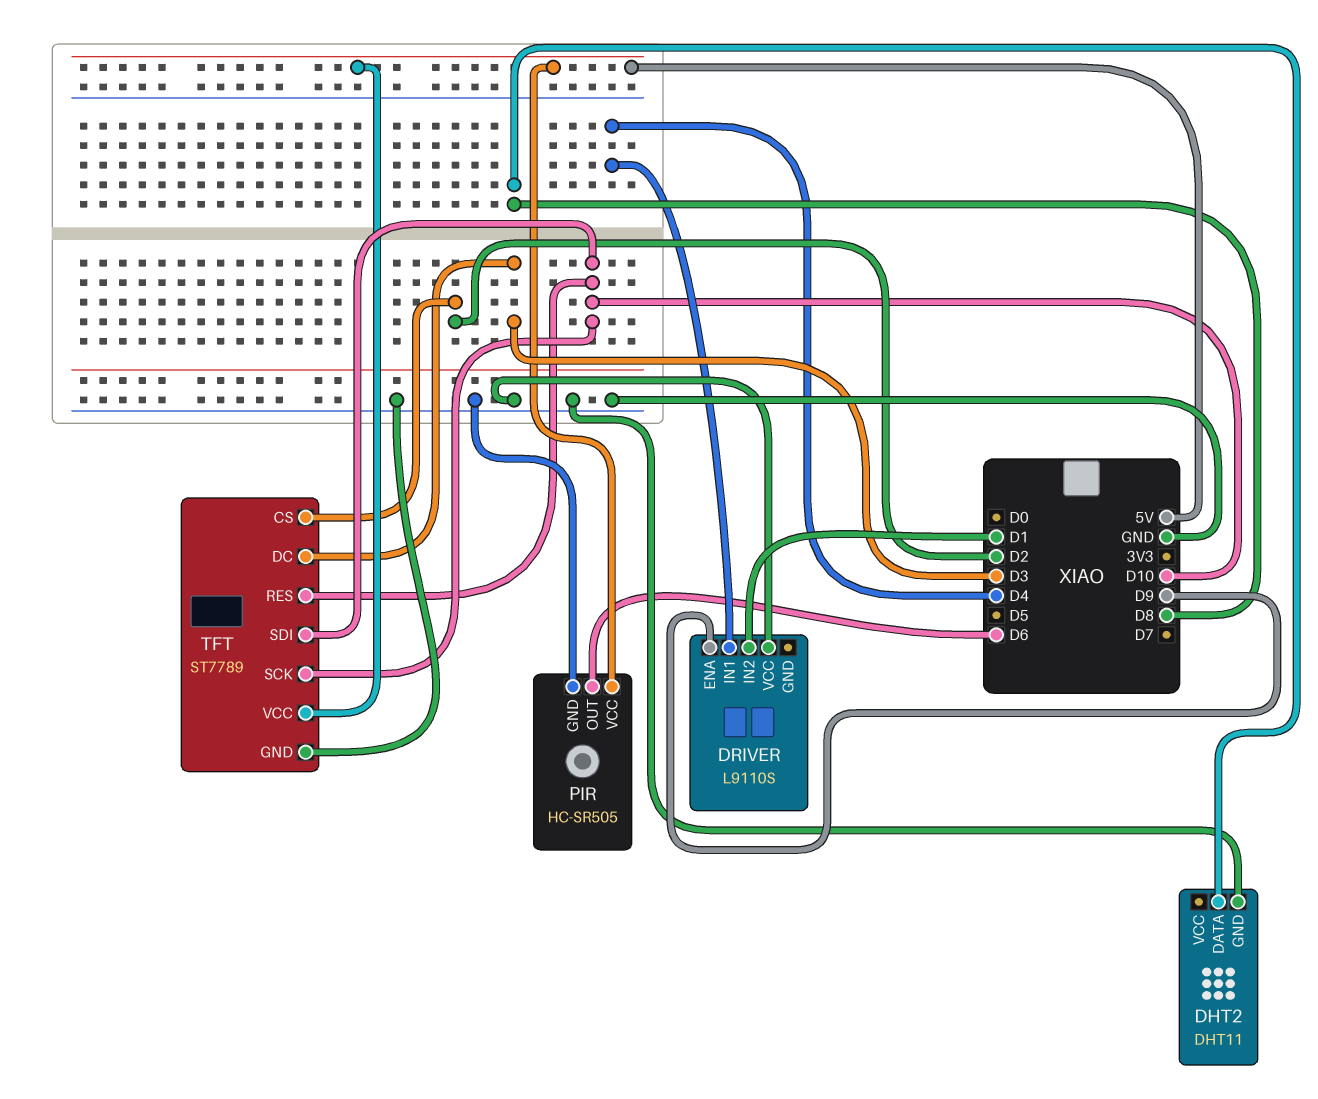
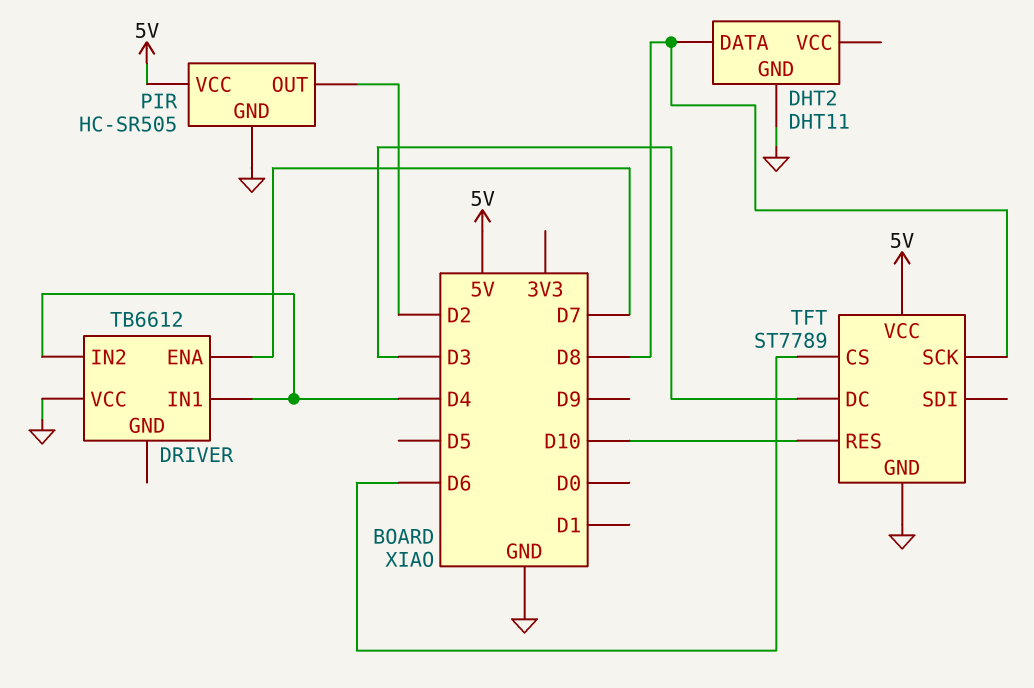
DRIVER: L9110S -> TB6612
DRIVER pin ENA: D9 -> D7
DRIVER pin IN2: D1 -> D4
PIR pin OUT: D6 -> D2
TFT pin CS: D2 -> D6
TFT pin SCK: D10 -> D8
TFT pin SDI: D10 -> none

